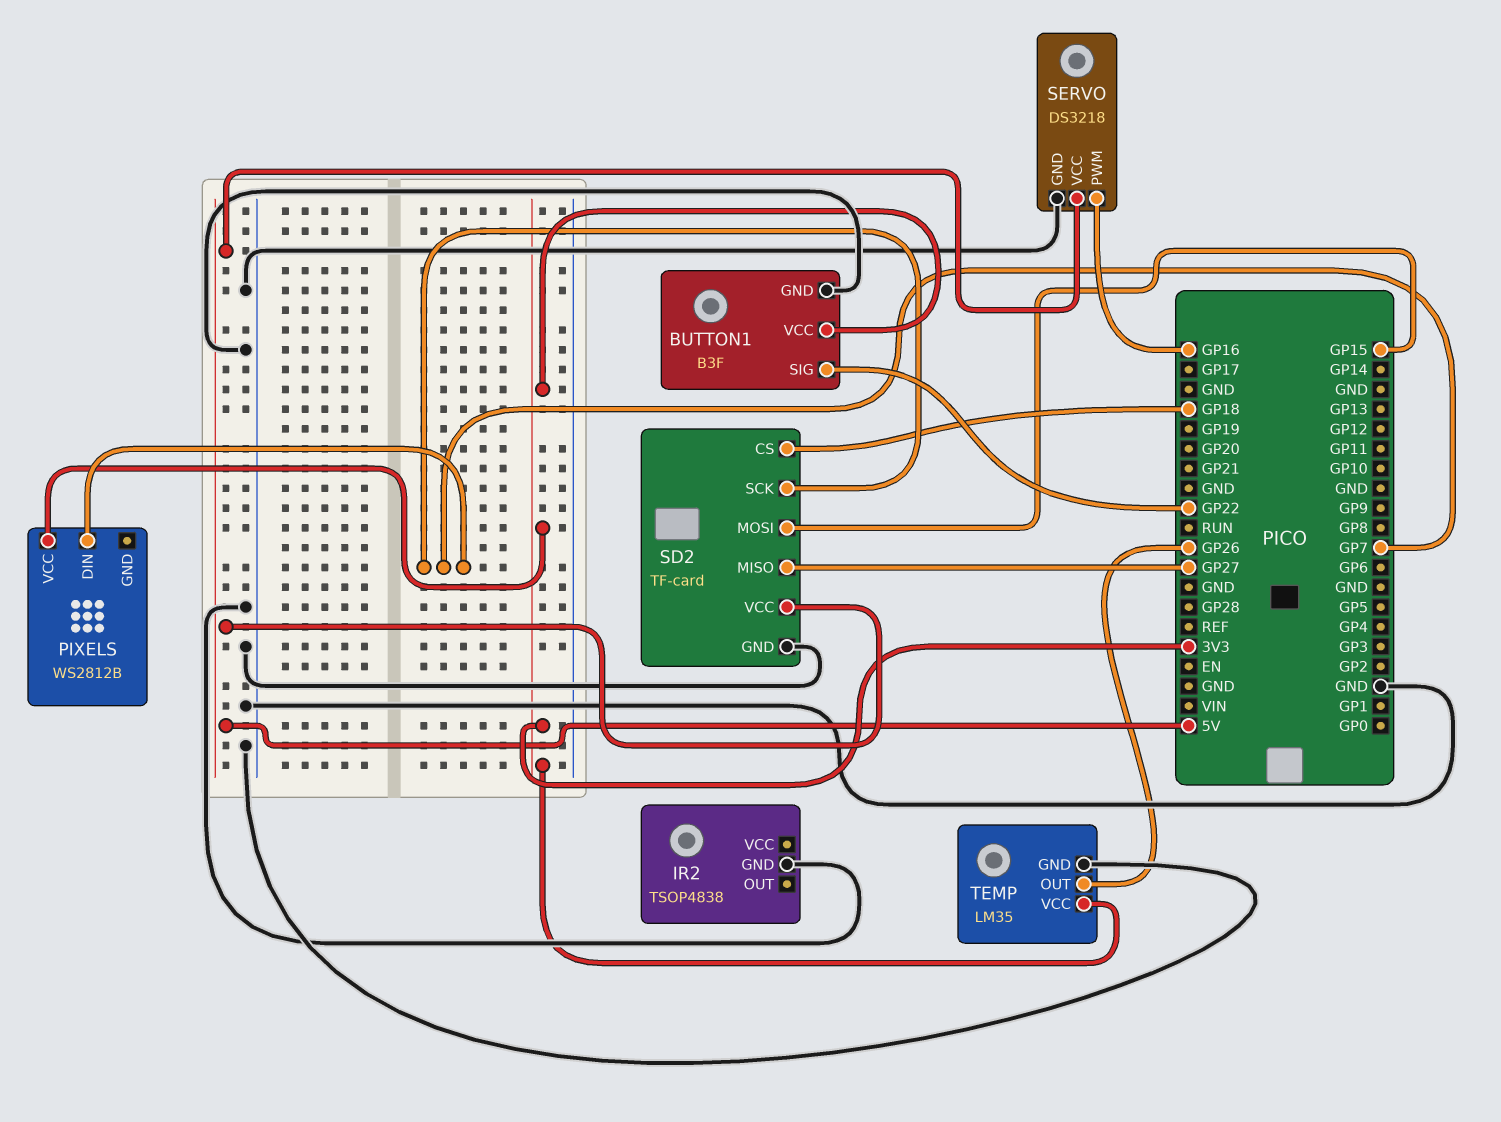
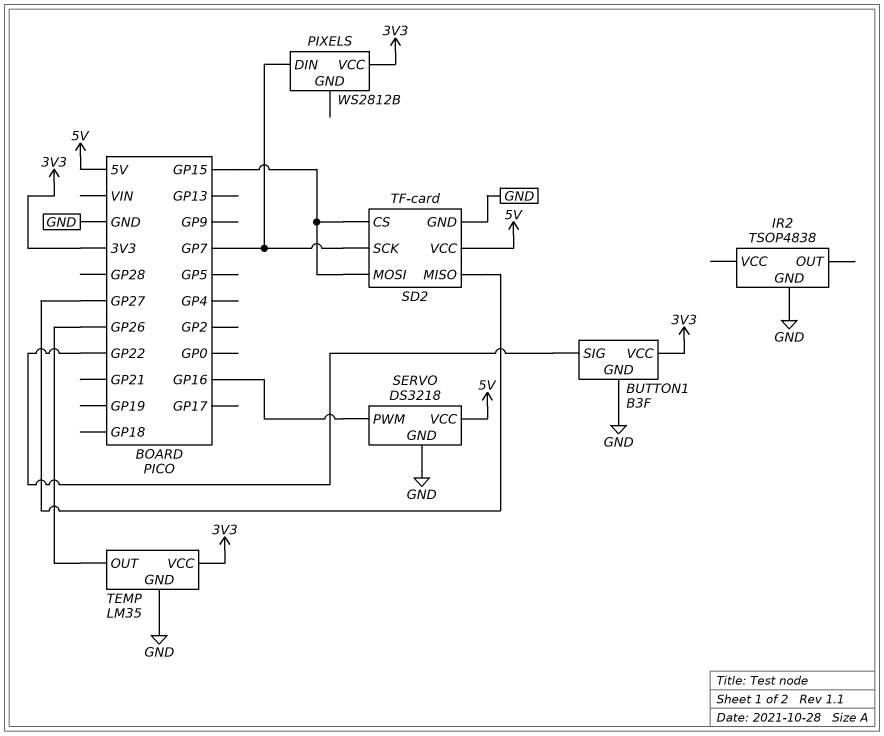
SD2 pin CS: GP18 -> GP15

